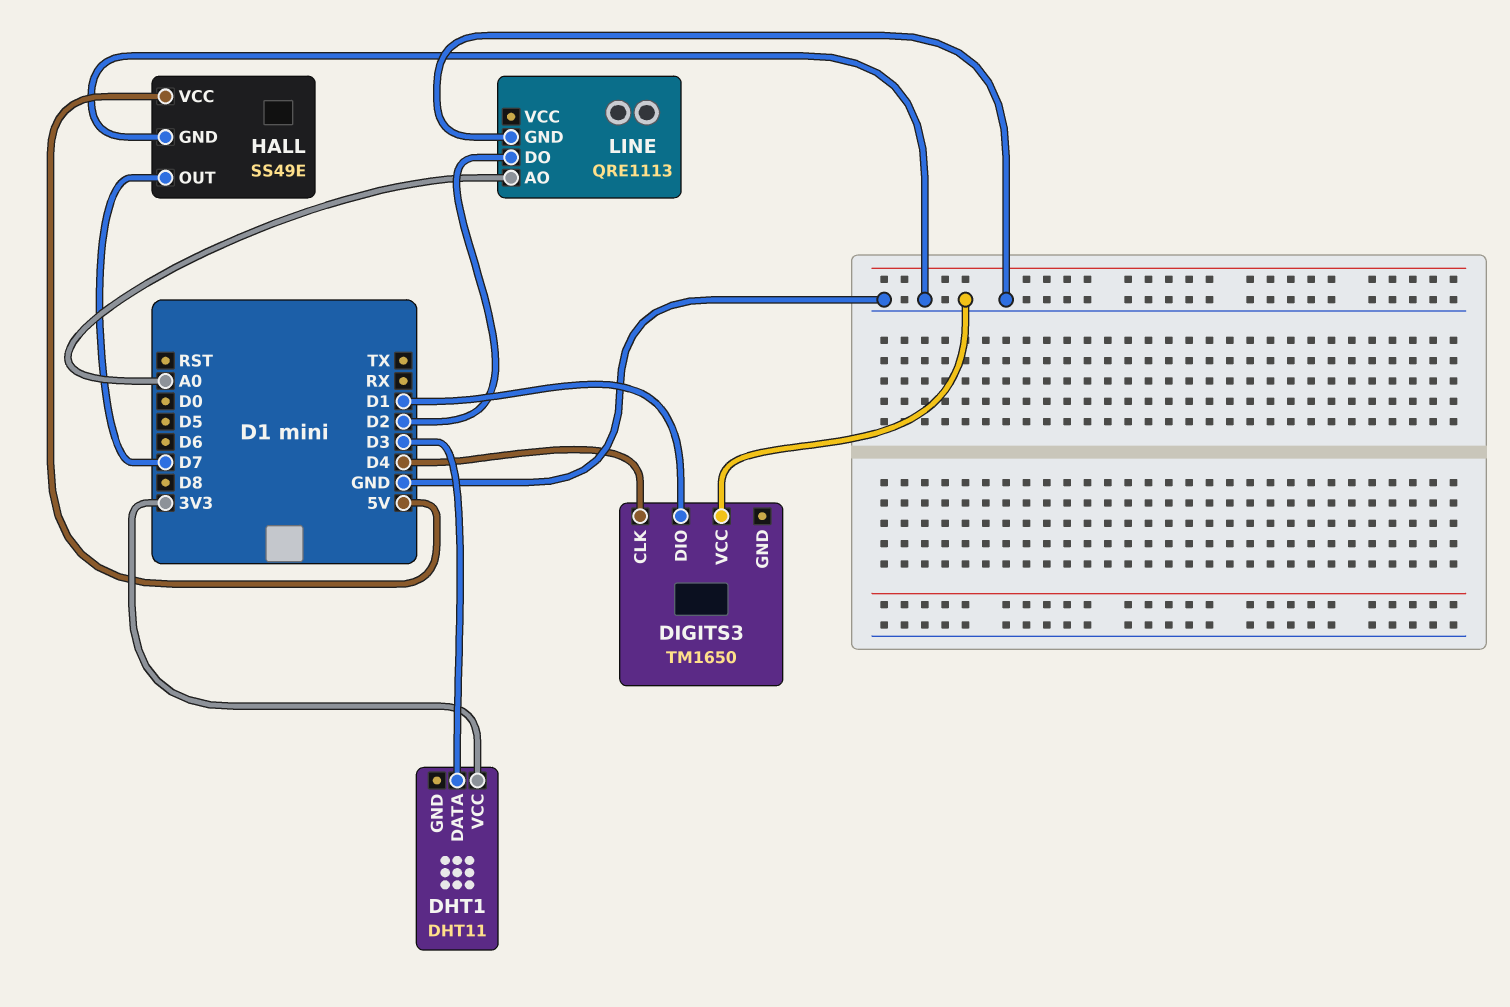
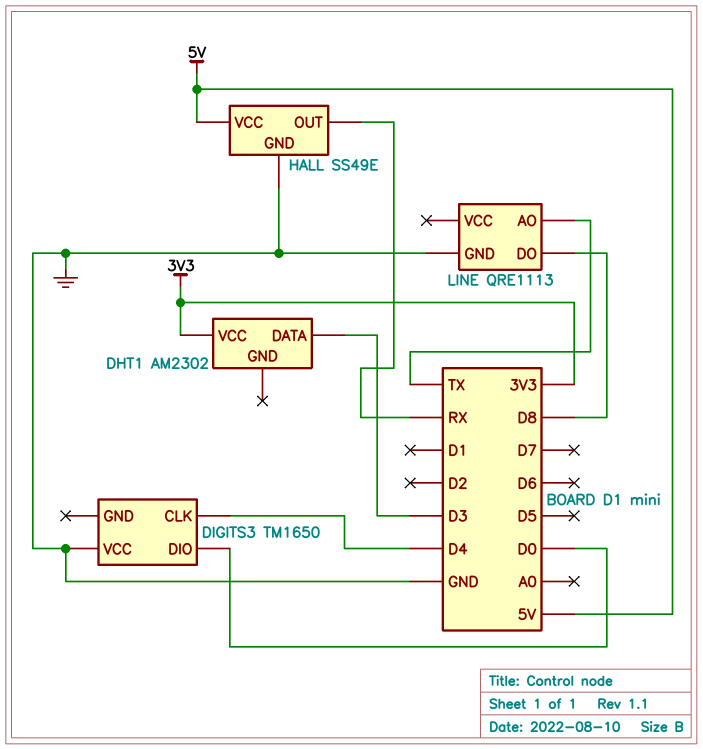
DHT1: DHT11 -> AM2302
DIGITS3 pin DIO: D1 -> D0
HALL pin OUT: D7 -> RX
LINE pin AO: A0 -> TX
LINE pin DO: D2 -> D8

